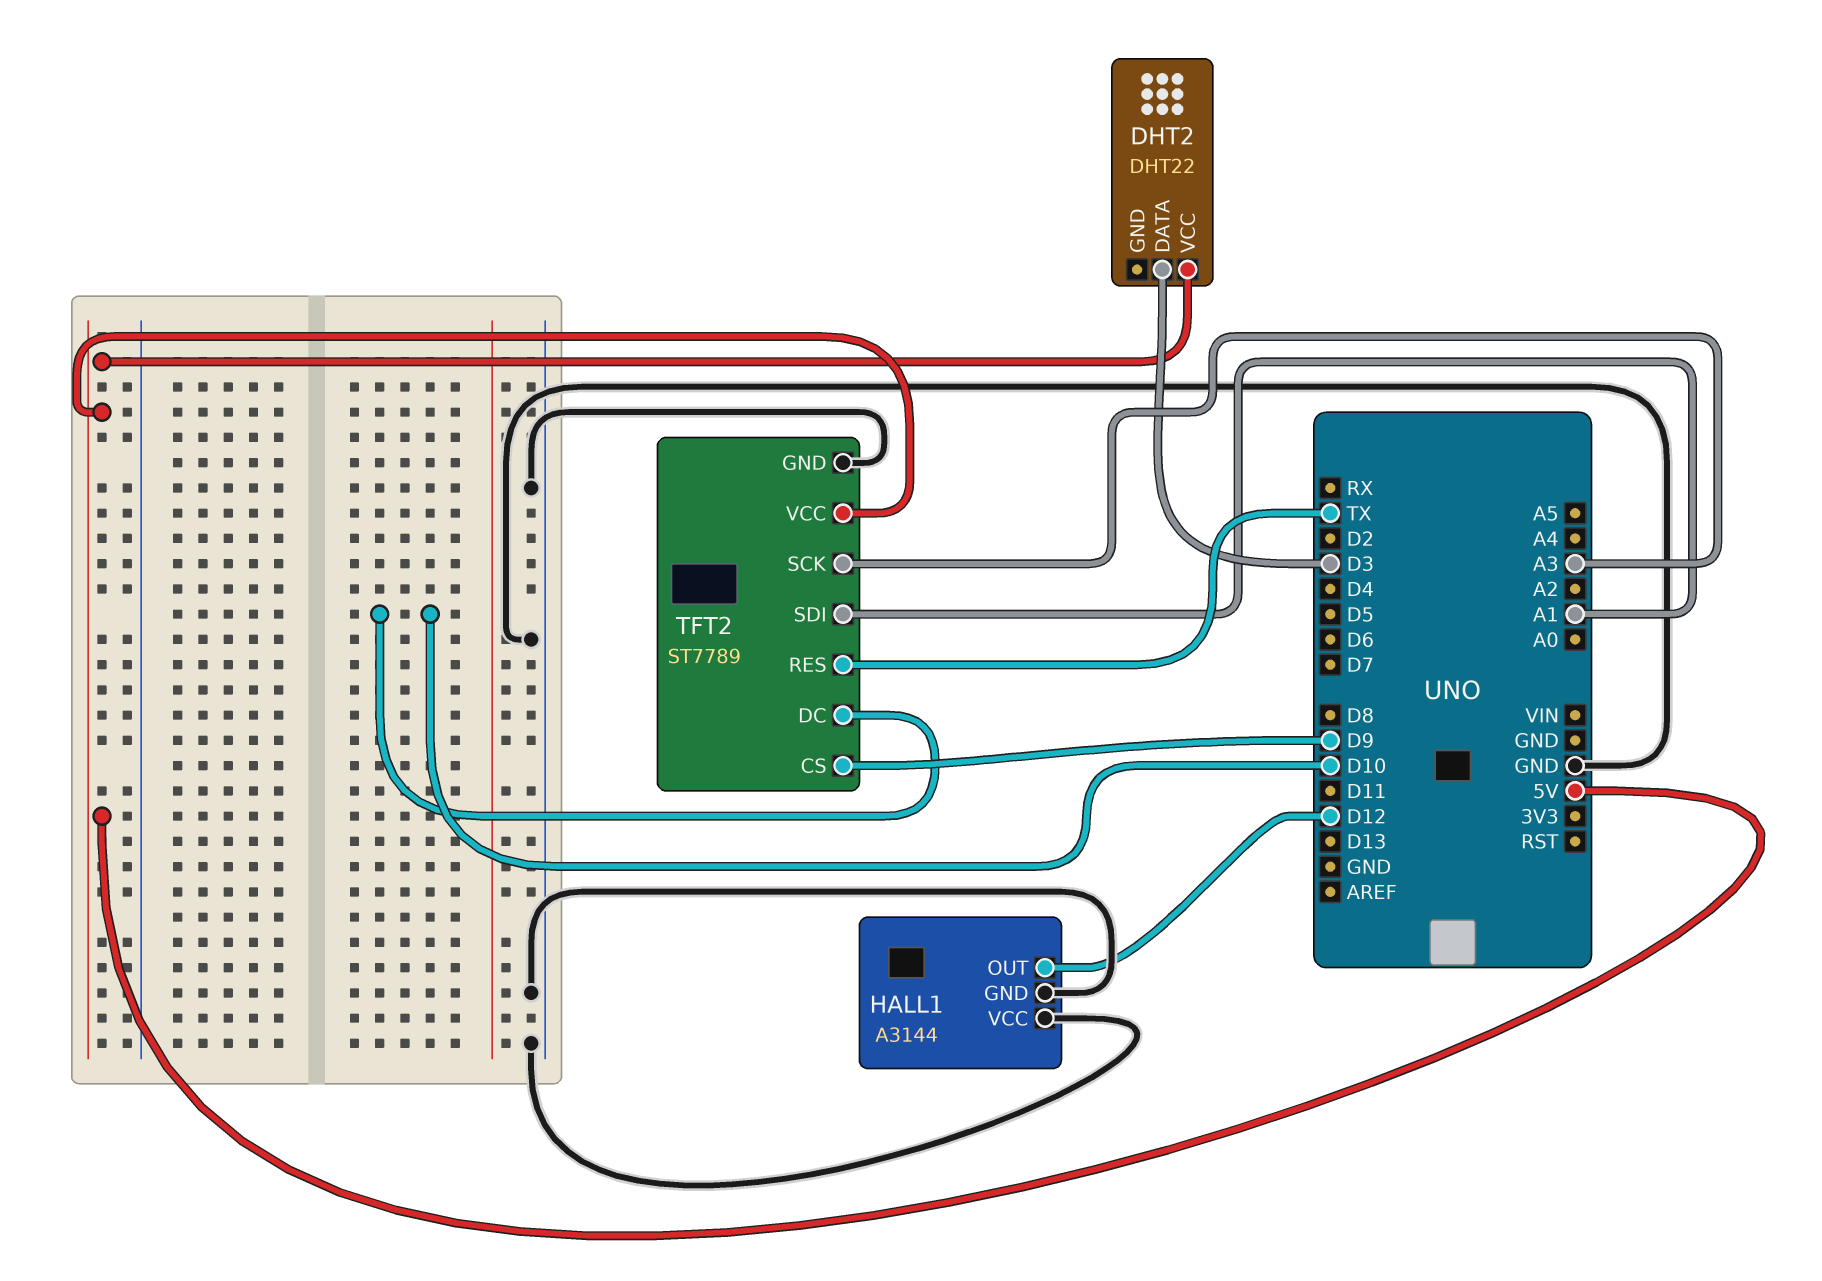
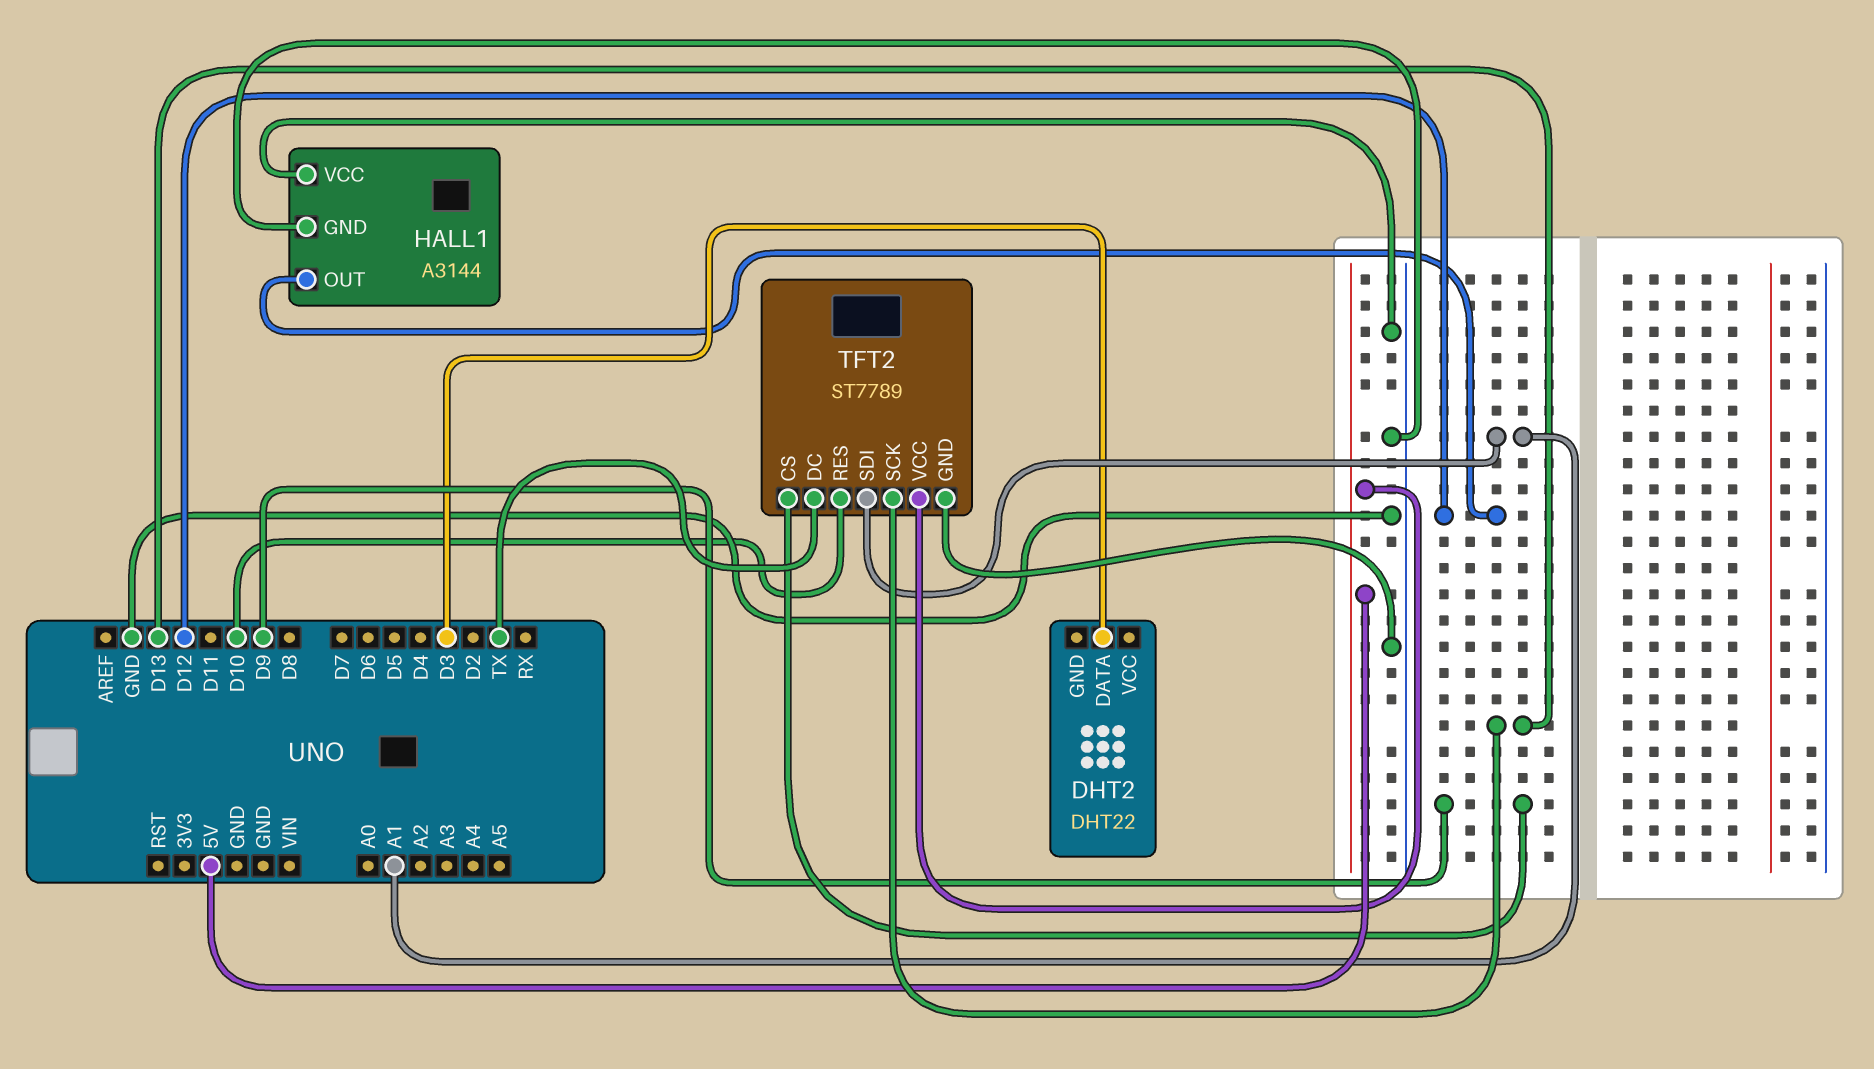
DHT2 pin VCC: 5V -> none
TFT2 pin DC: D10 -> TX
TFT2 pin RES: TX -> D10
TFT2 pin SCK: A3 -> D13

